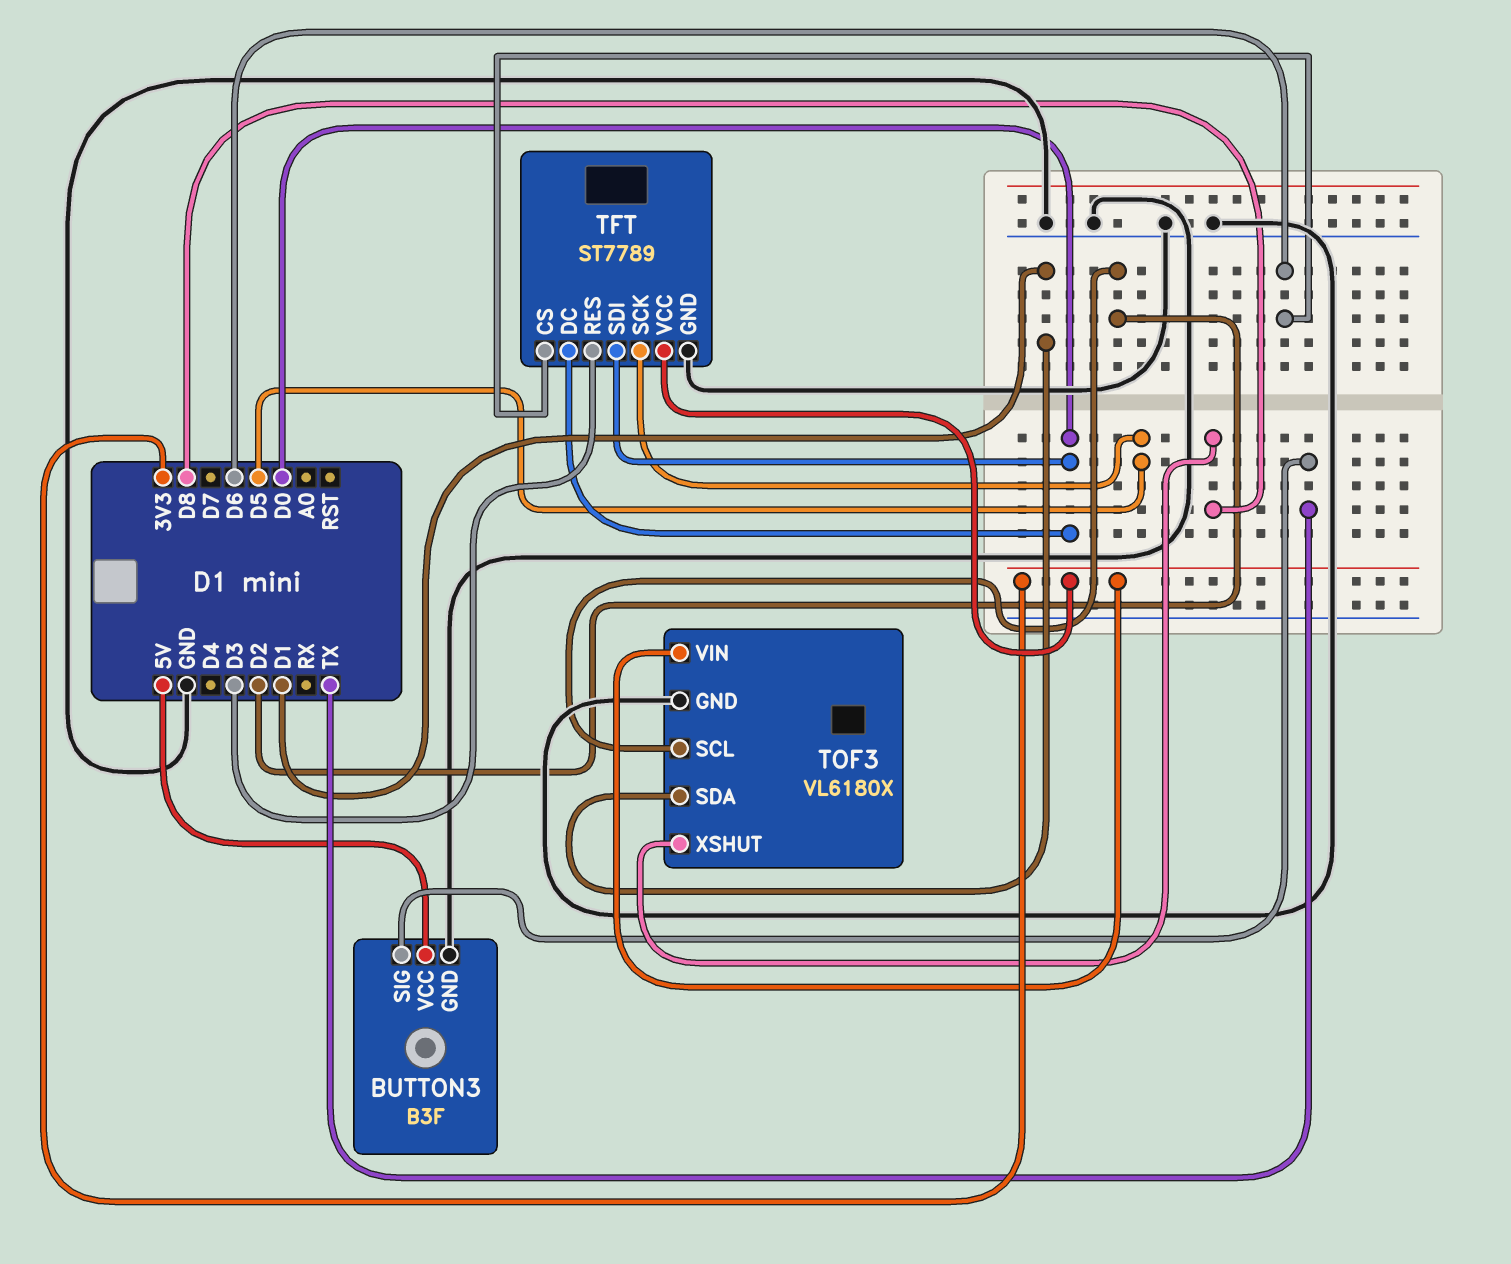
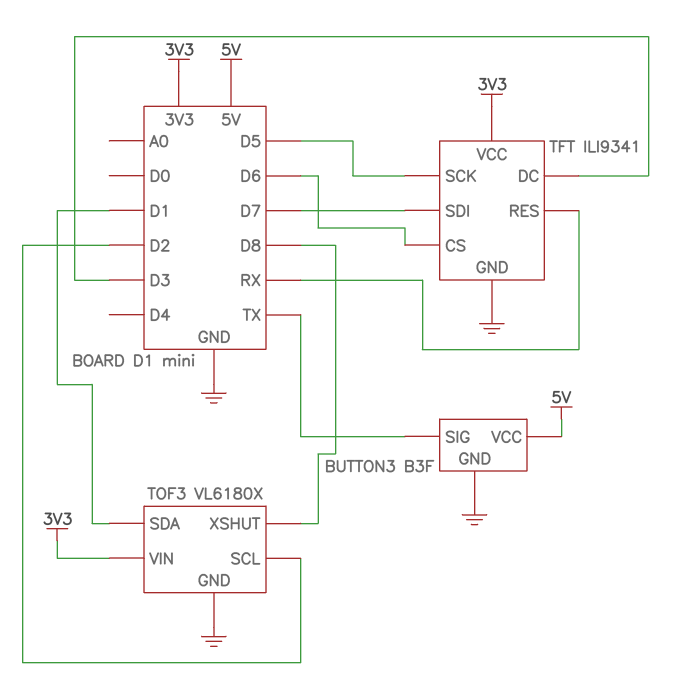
TFT: ST7789 -> ILI9341
TFT pin DC: D0 -> D3
TFT pin RES: D3 -> RX
TFT pin SDI: D0 -> D7

